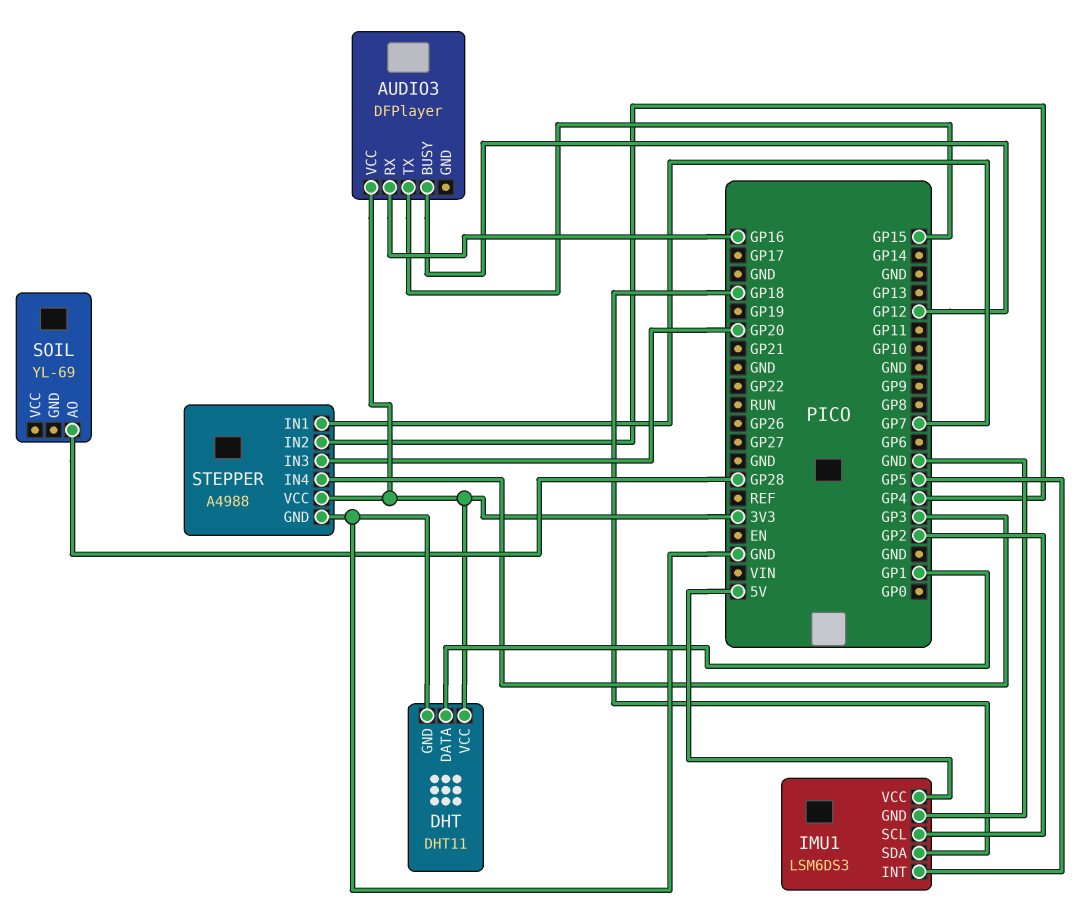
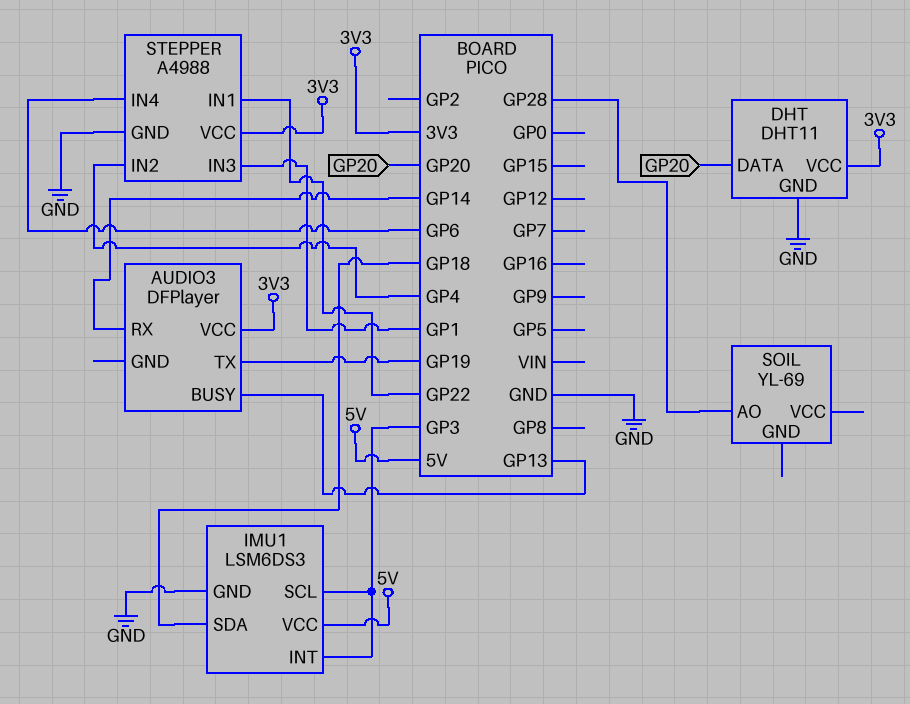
AUDIO3 pin BUSY: GP12 -> GP13
AUDIO3 pin RX: GP16 -> GP14
AUDIO3 pin TX: GP15 -> GP19
DHT pin DATA: GP1 -> GP20
IMU1 pin INT: GP5 -> GP3
IMU1 pin SCL: GP2 -> GP3
STEPPER pin IN1: GP7 -> GP22
STEPPER pin IN3: GP20 -> GP1
STEPPER pin IN4: GP3 -> GP6

